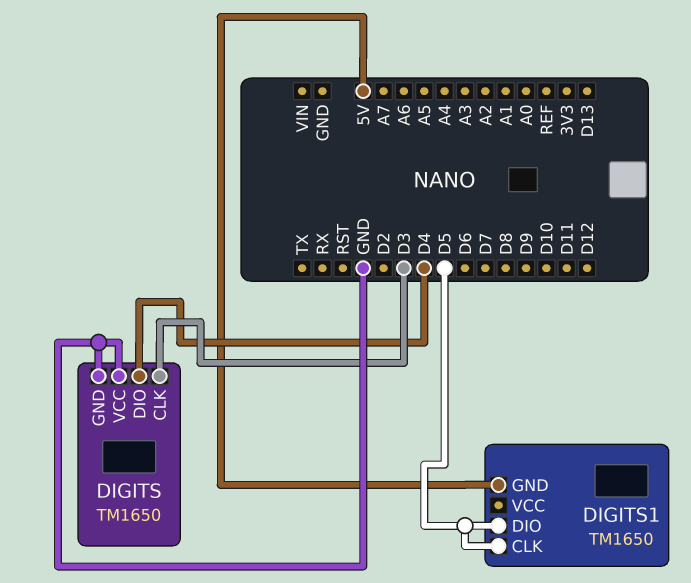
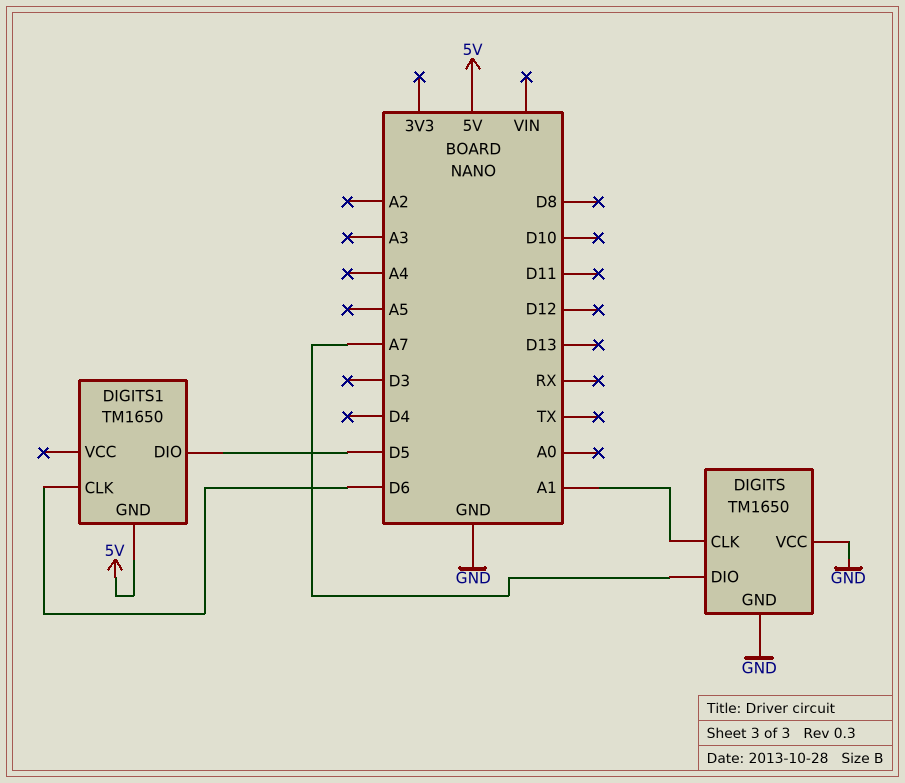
DIGITS pin CLK: D3 -> A1
DIGITS pin DIO: D4 -> A7
DIGITS1 pin CLK: D5 -> D6

